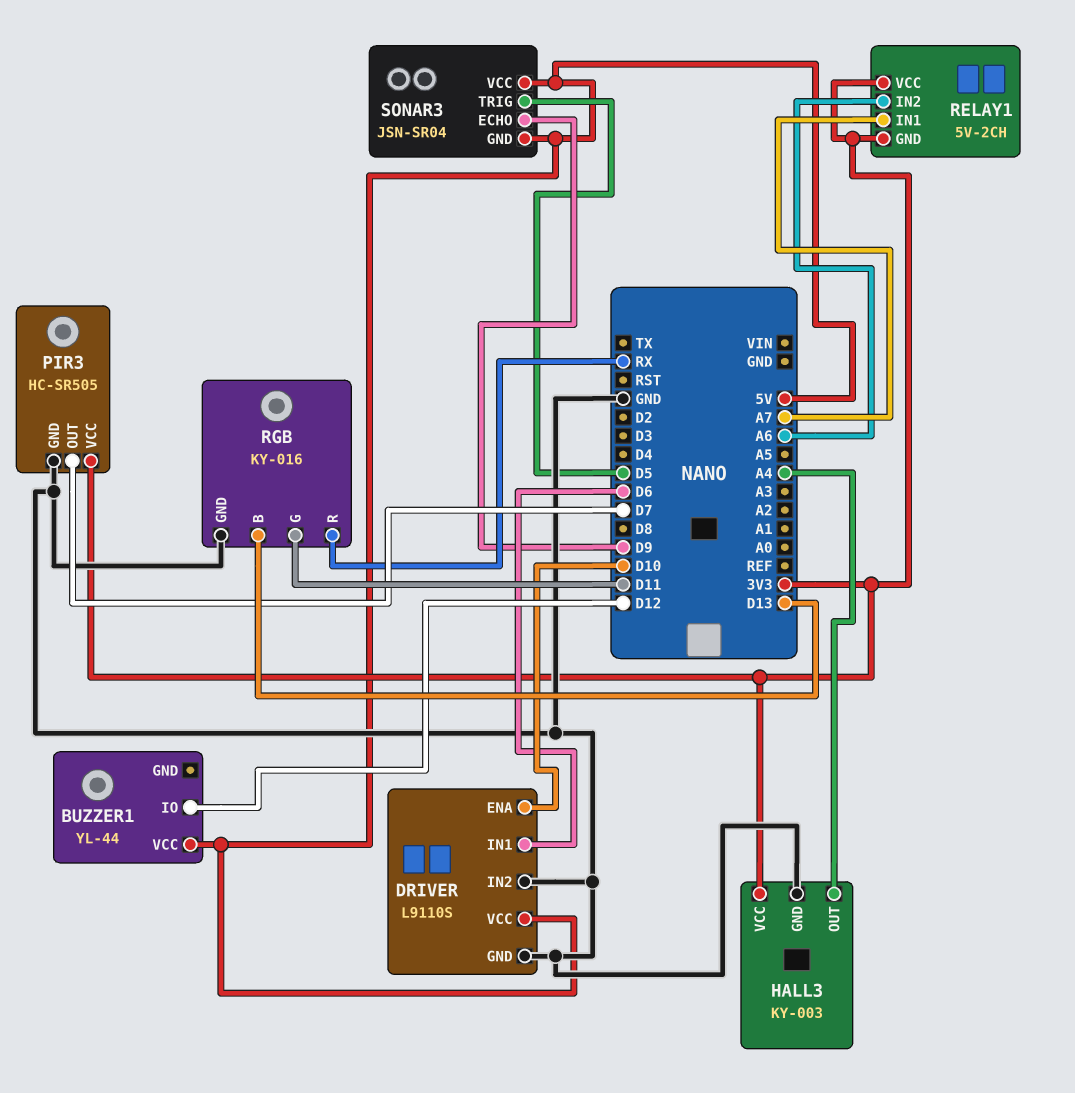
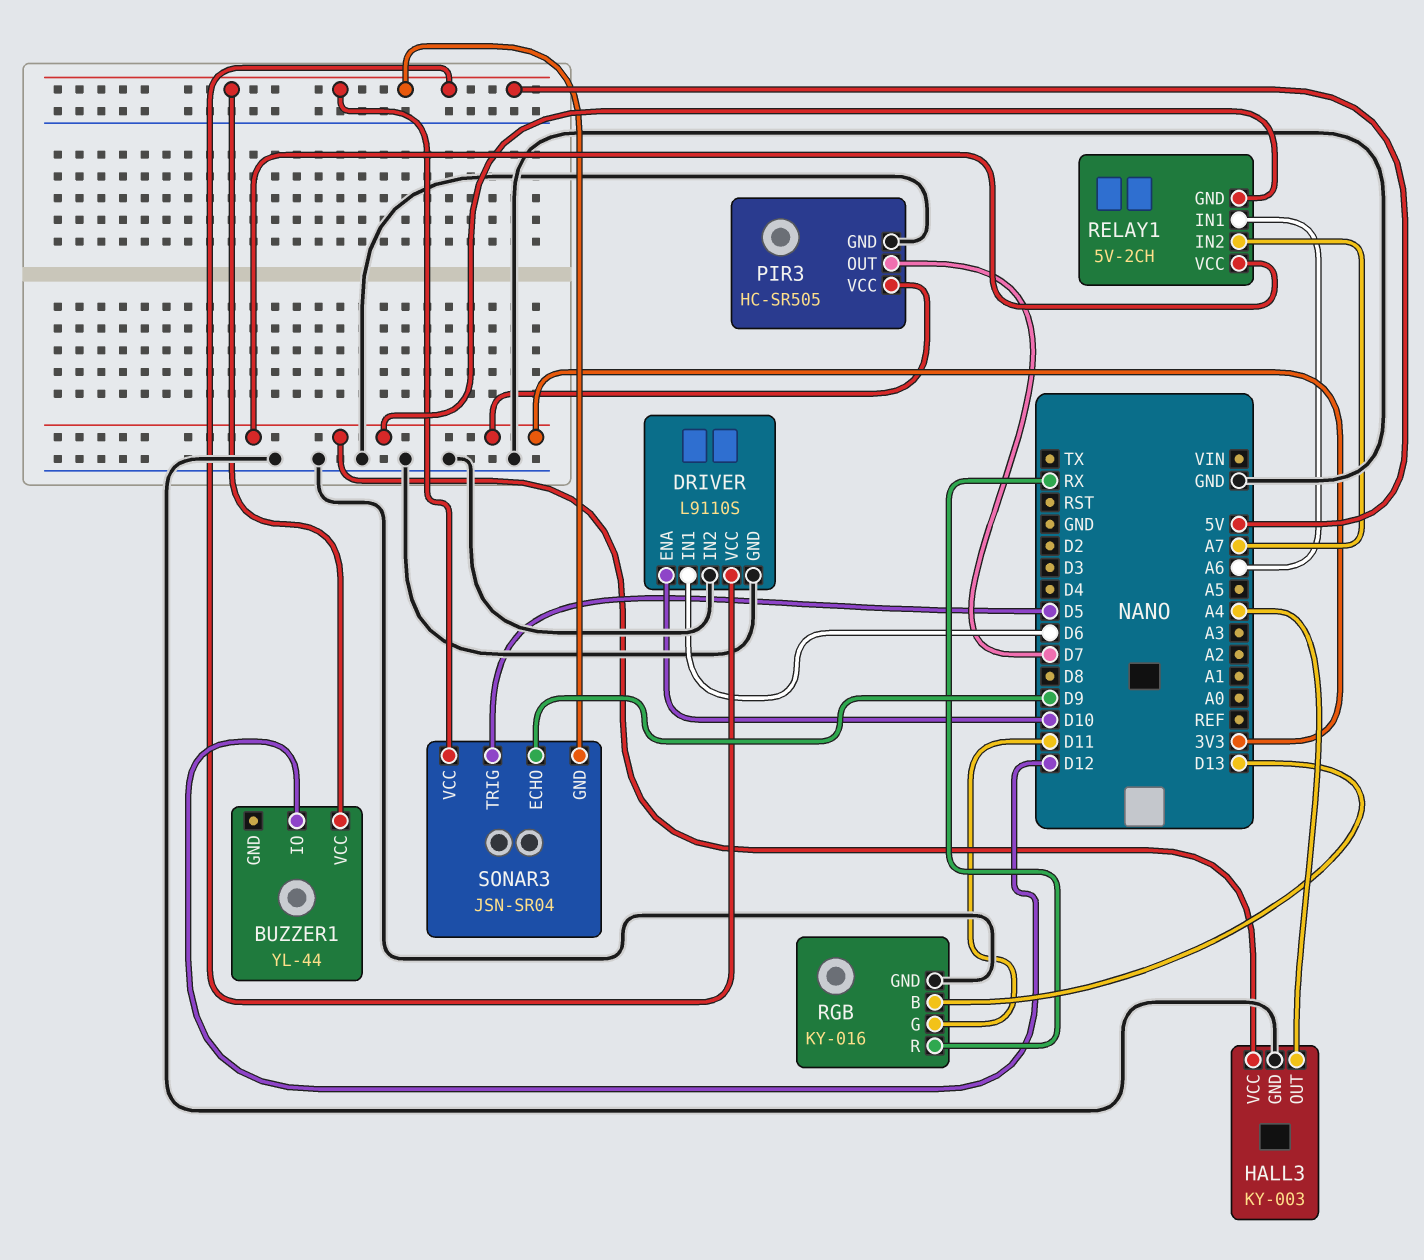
RELAY1 pin IN1: A7 -> A6
RELAY1 pin IN2: A6 -> A7

